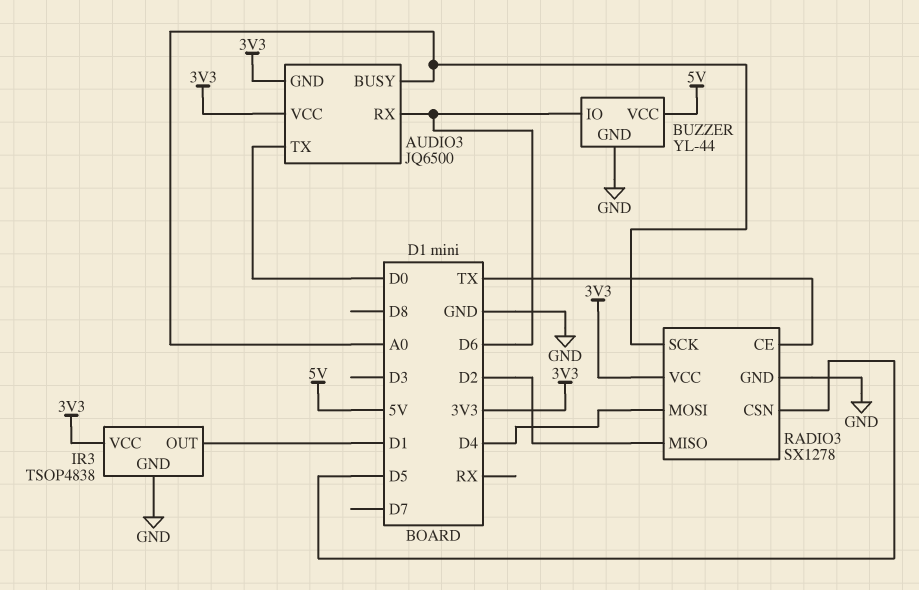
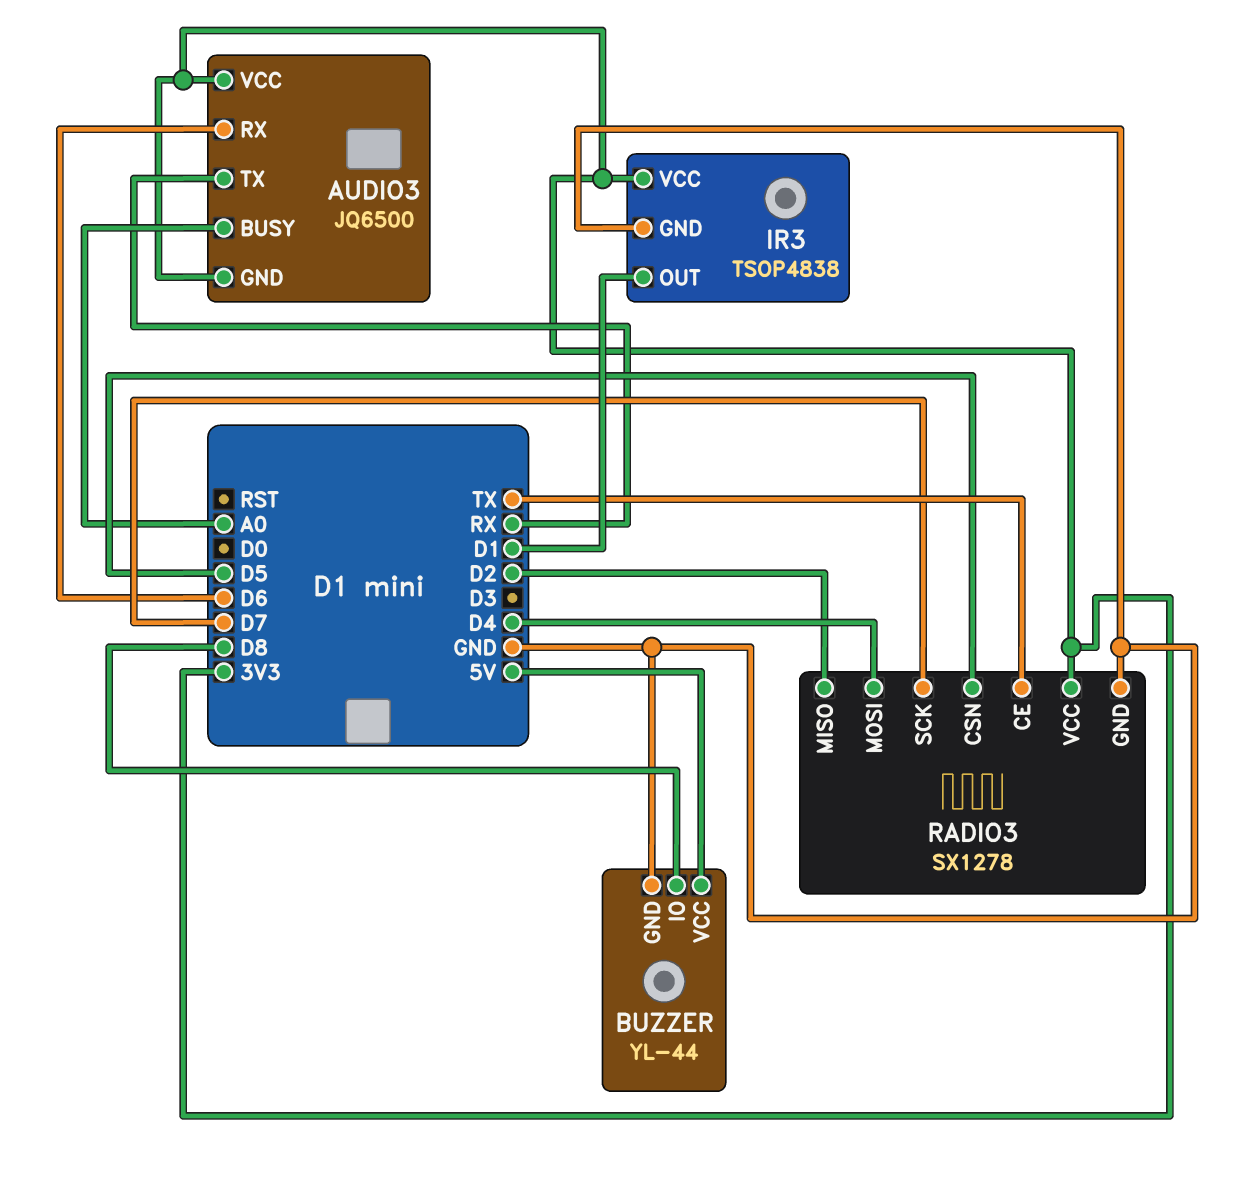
AUDIO3 pin TX: D0 -> RX
BUZZER pin IO: D6 -> D8
RADIO3 pin SCK: A0 -> D7

